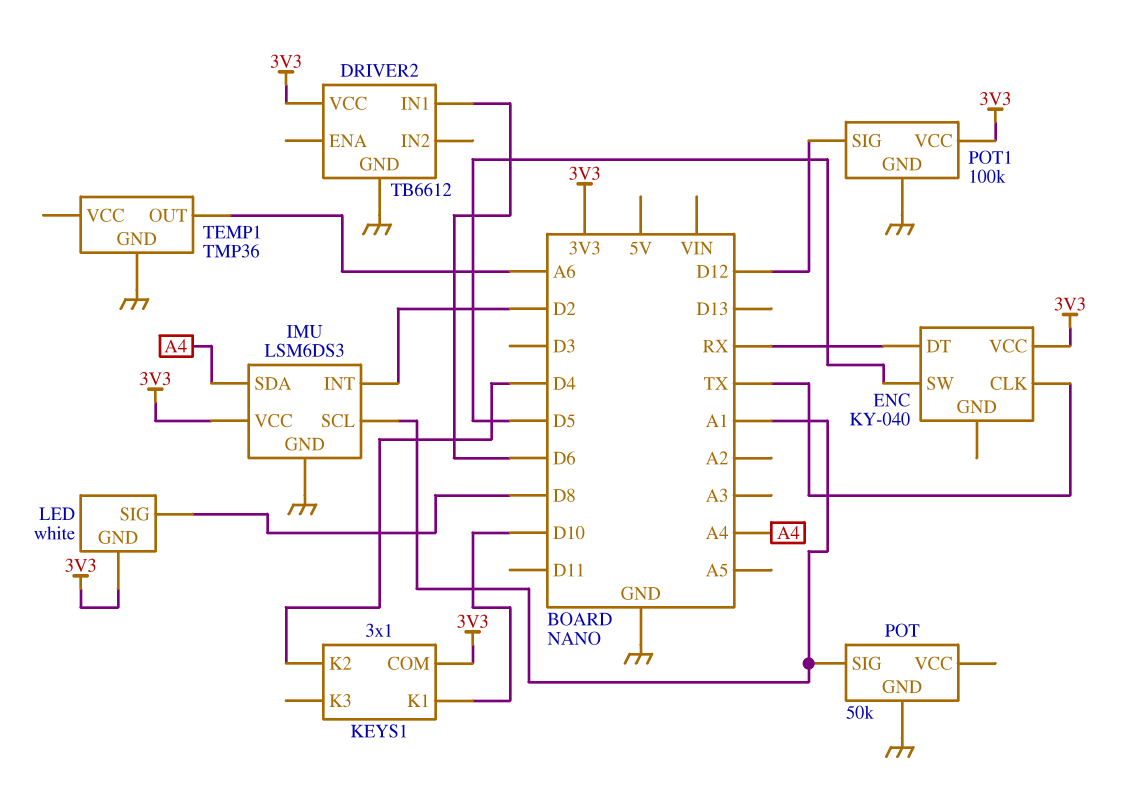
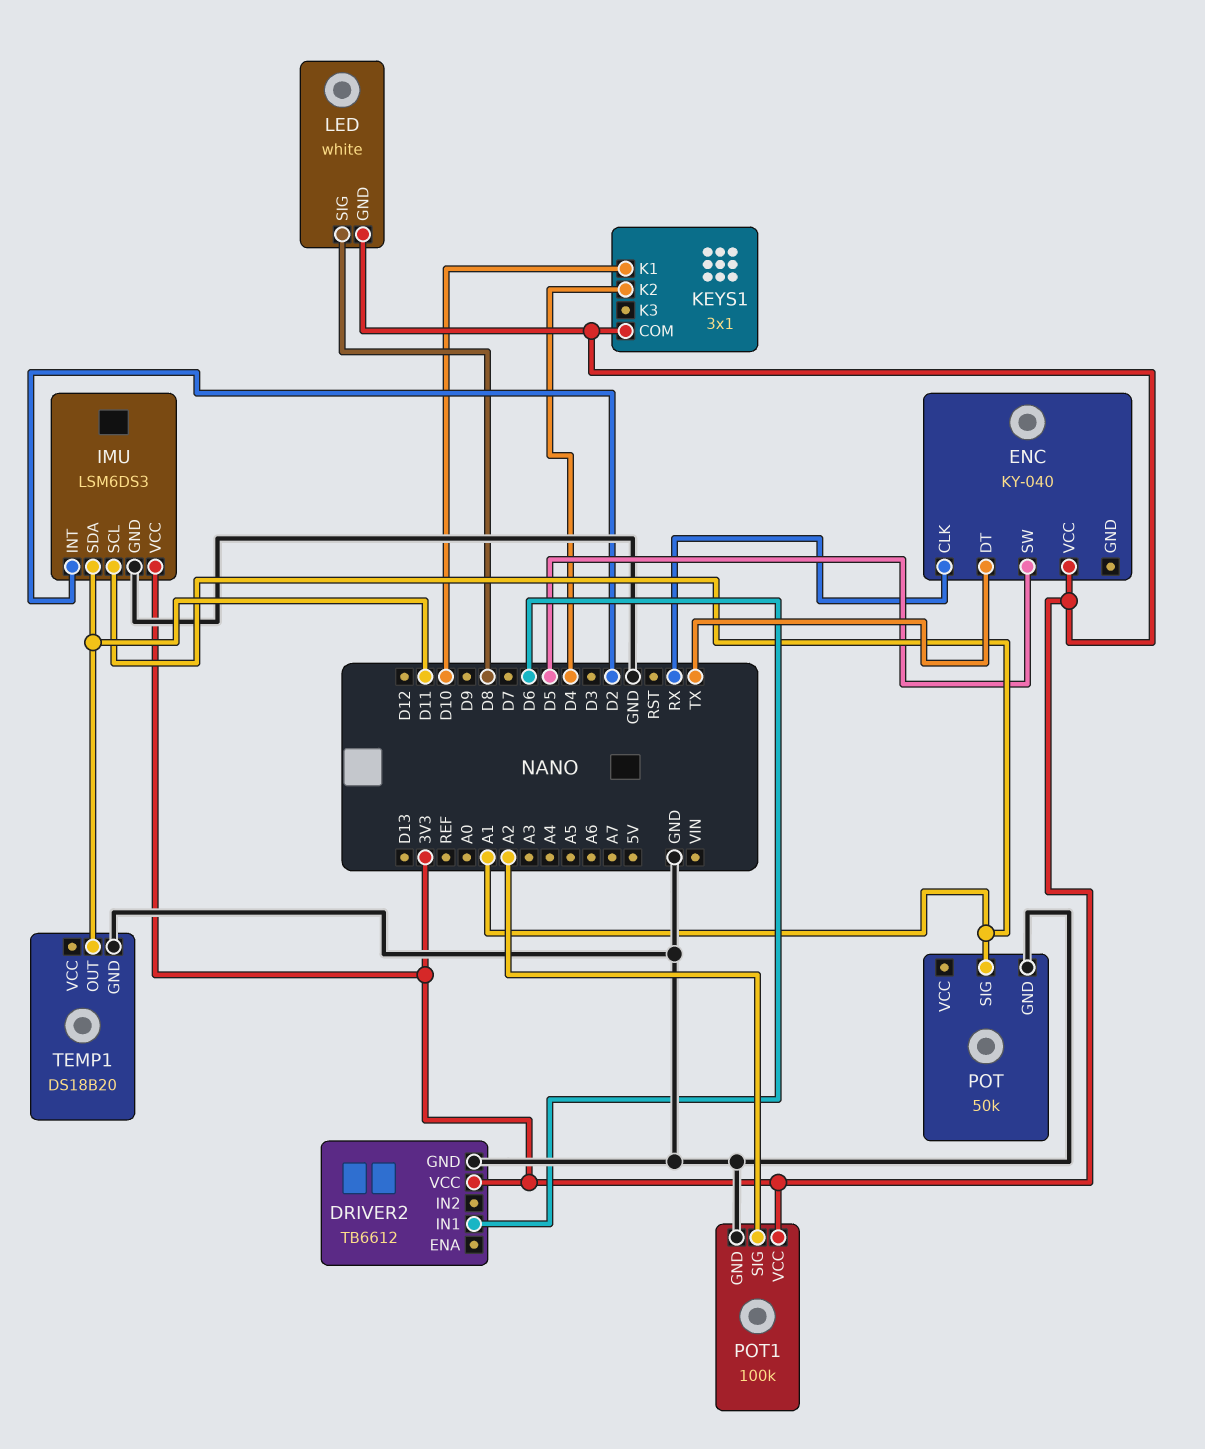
ENC pin CLK: TX -> RX
ENC pin DT: RX -> TX
IMU pin SDA: A4 -> D11
POT1 pin SIG: D12 -> A2
TEMP1: TMP36 -> DS18B20
TEMP1 pin OUT: A6 -> D11

